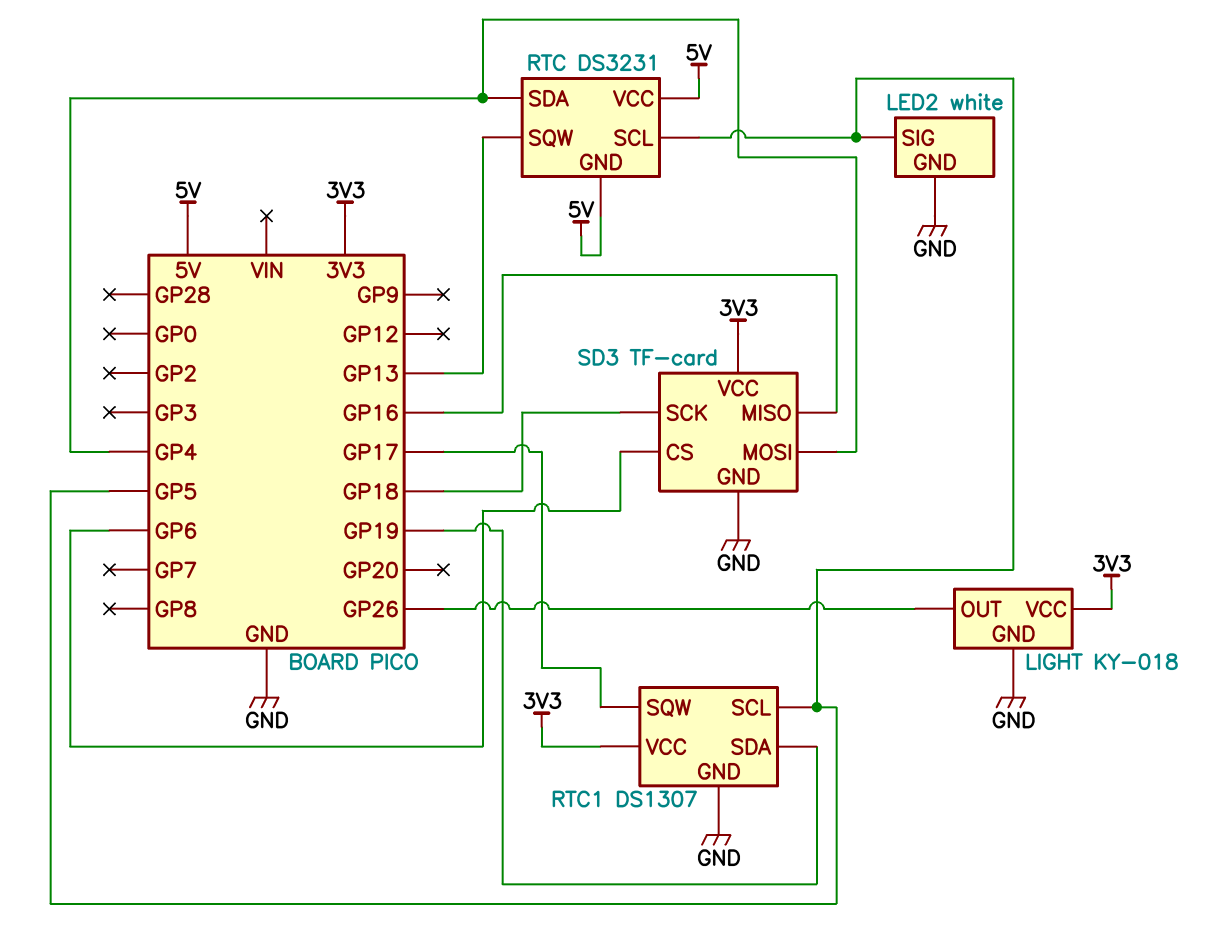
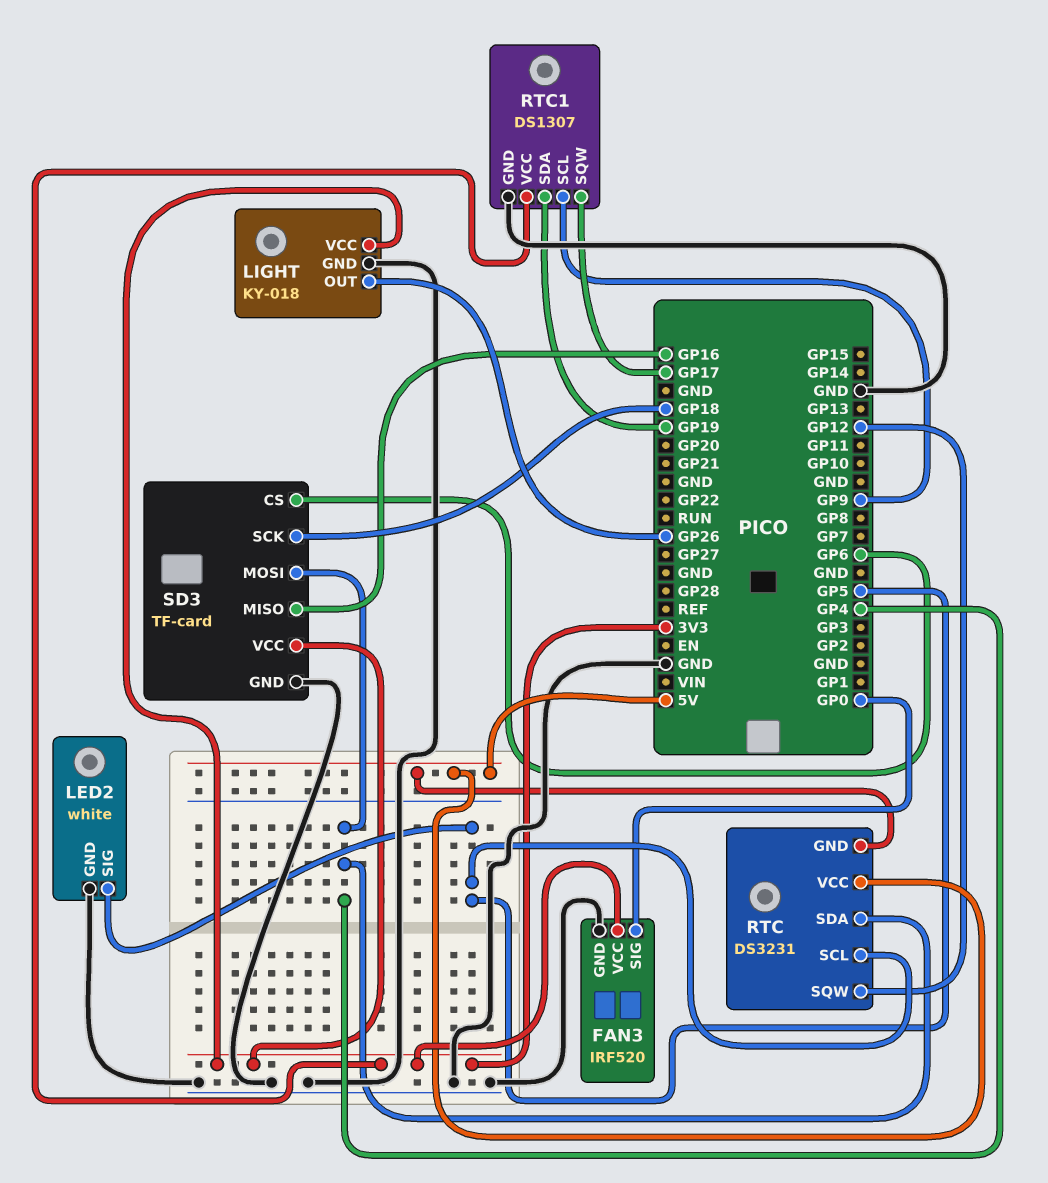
FAN3: none -> IRF520
FAN3 pin GND: none -> GND
FAN3 pin SIG: none -> GP0
FAN3 pin VCC: none -> 3V3
RTC pin SQW: GP13 -> GP12
RTC1 pin SCL: GP5 -> GP9

